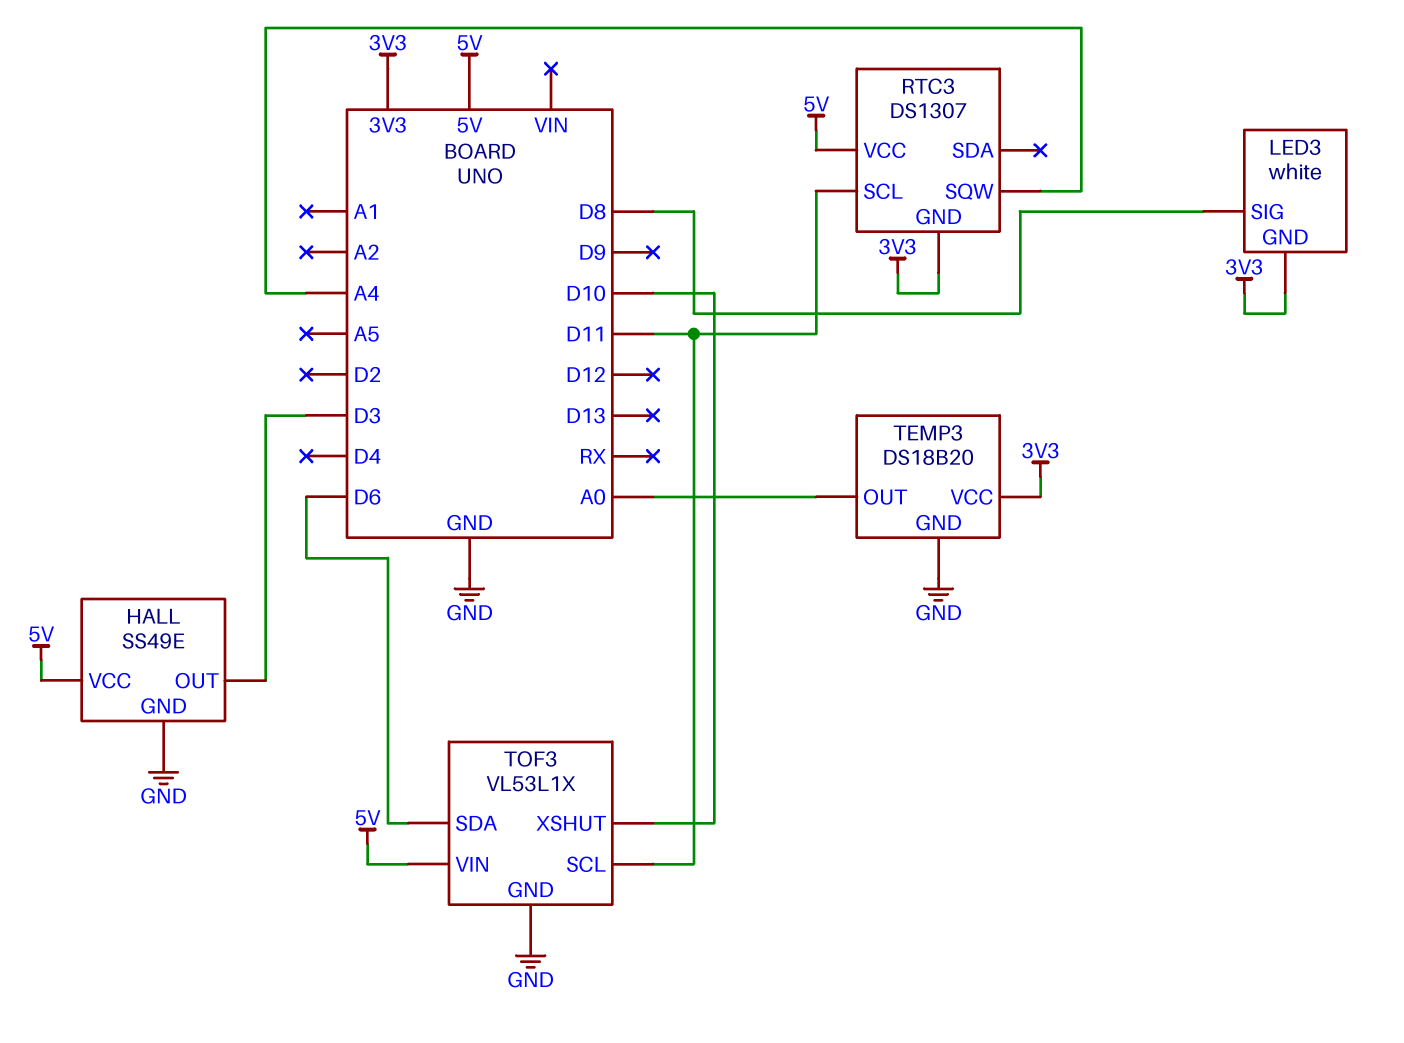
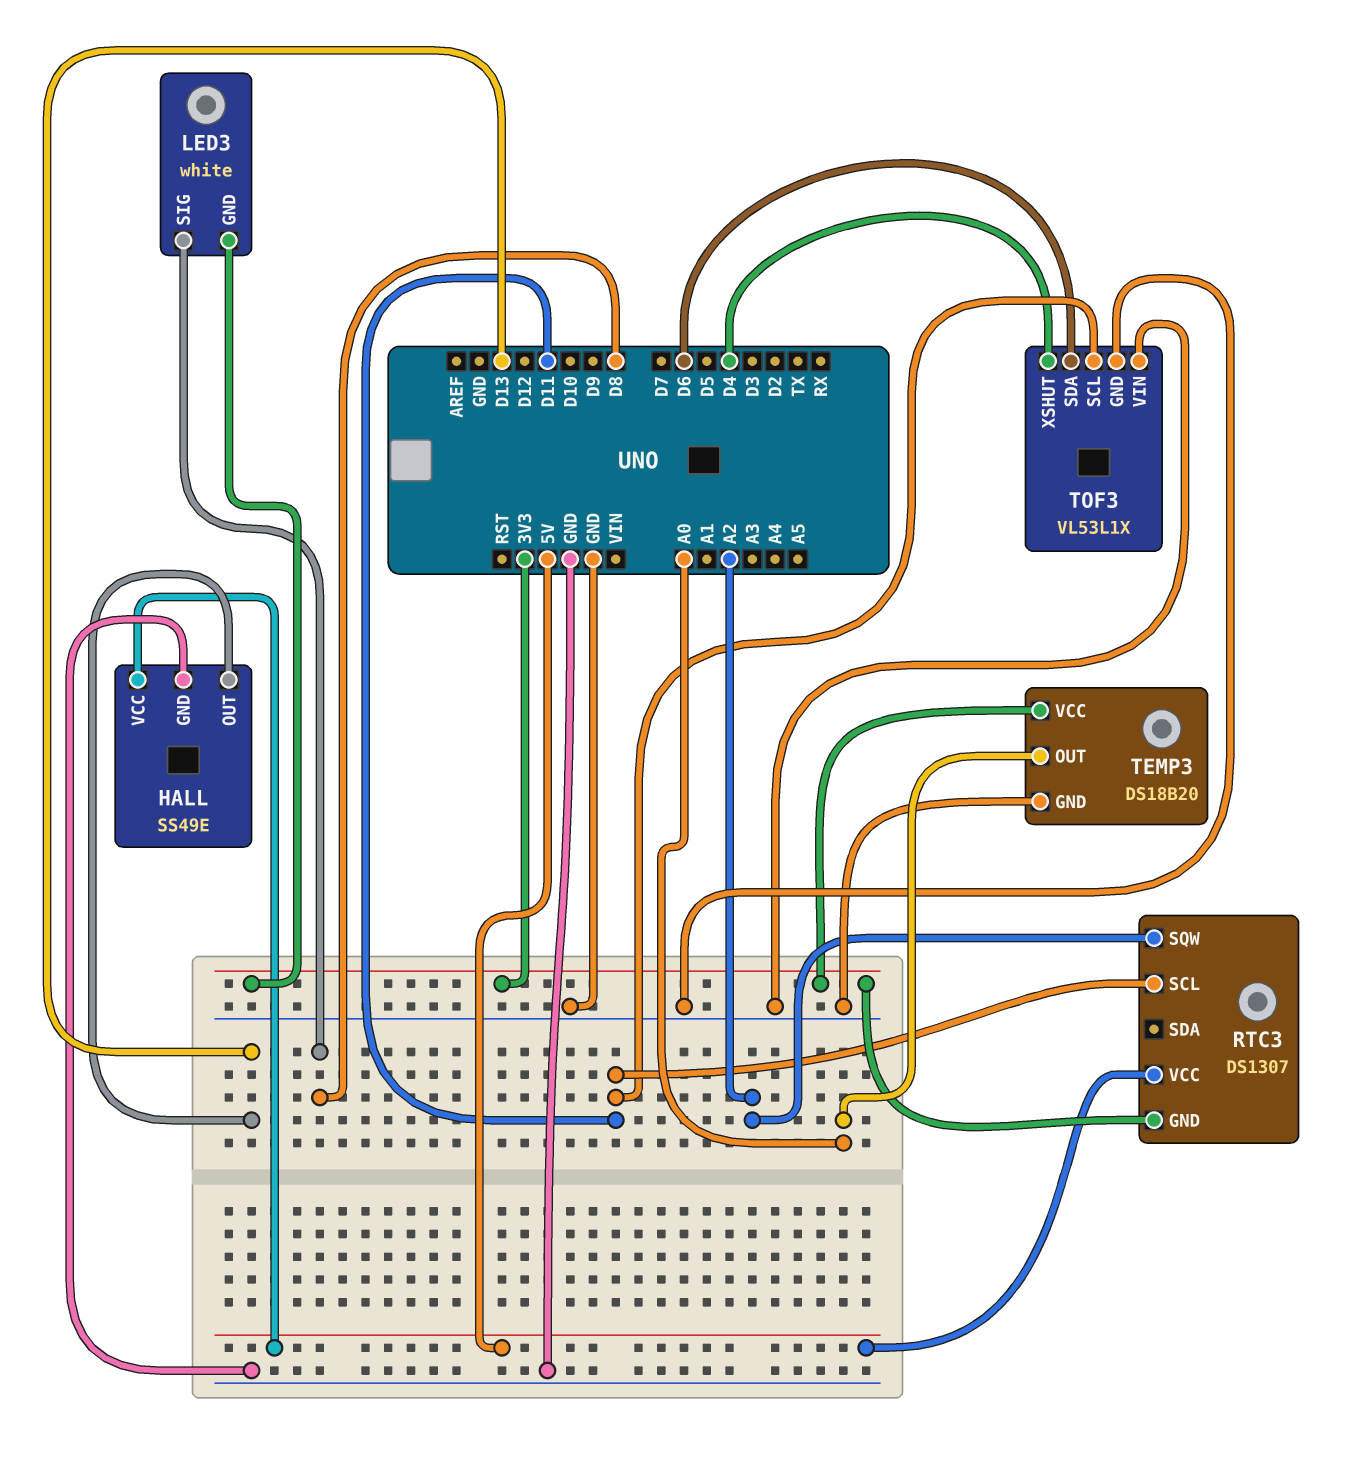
HALL pin OUT: D3 -> D13
RTC3 pin SQW: A4 -> A2
TOF3 pin VIN: 5V -> GND
TOF3 pin XSHUT: D10 -> D4

